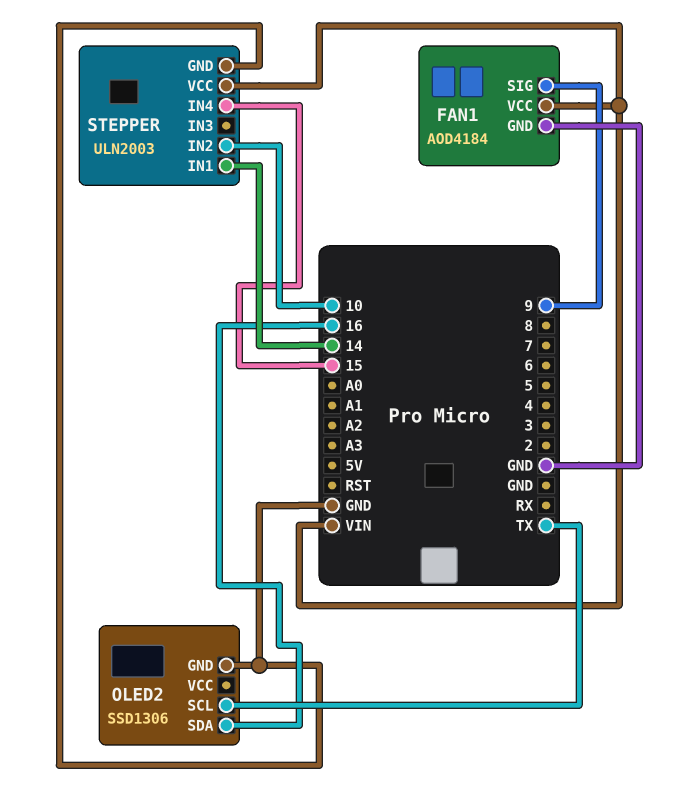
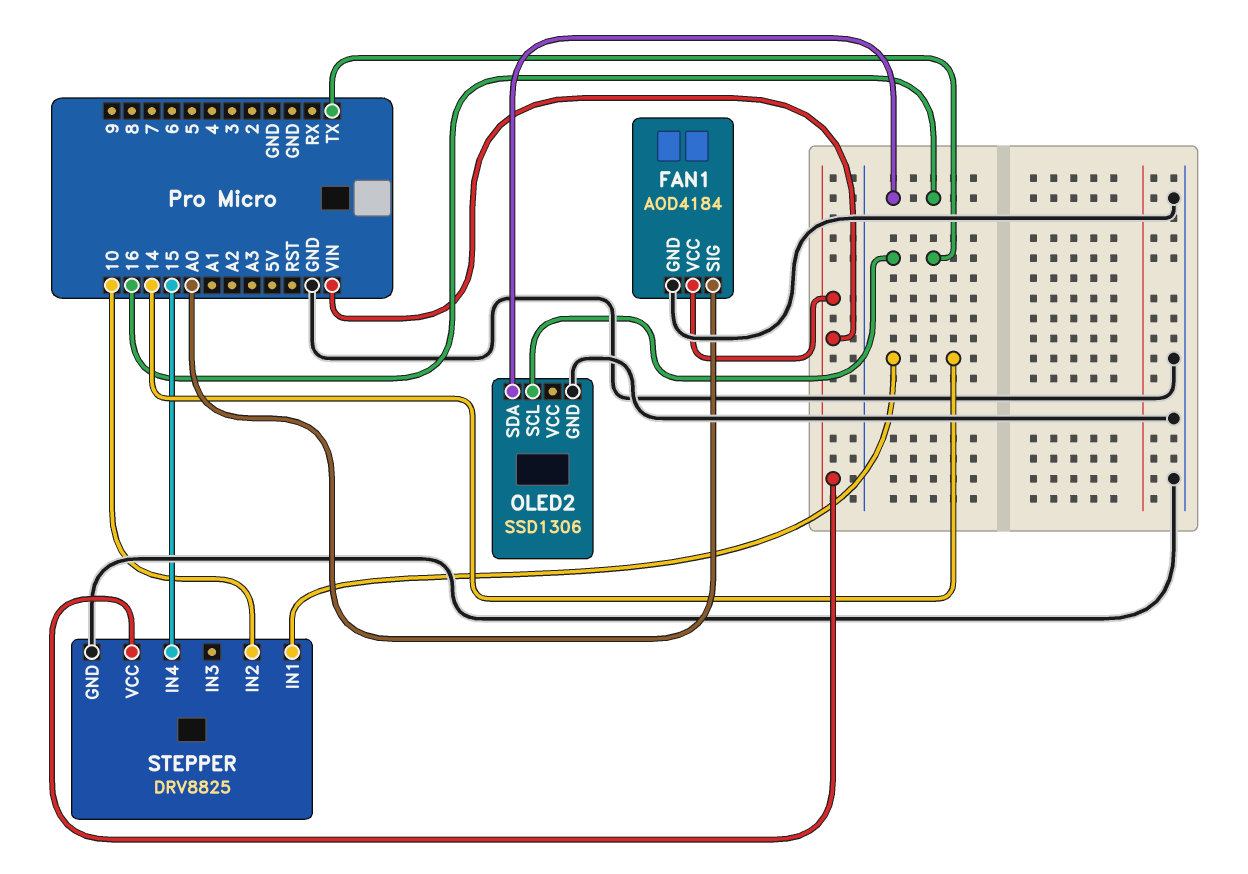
FAN1 pin SIG: 9 -> A0
STEPPER: ULN2003 -> DRV8825

